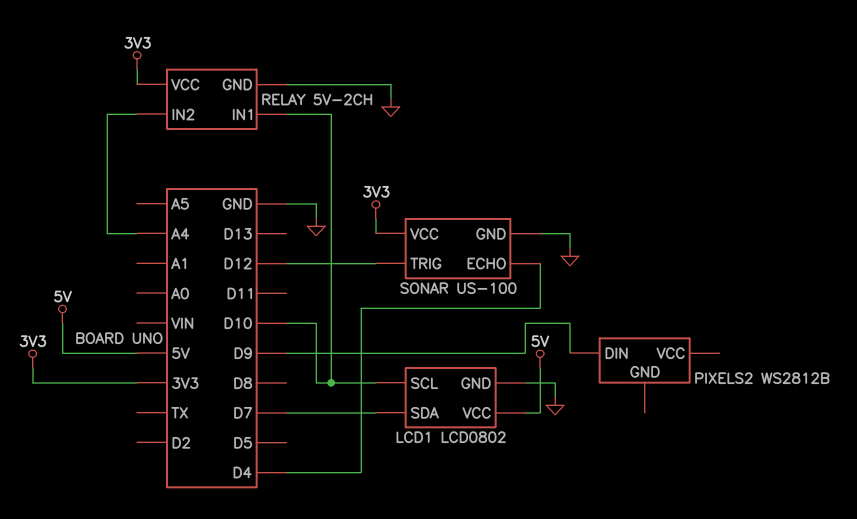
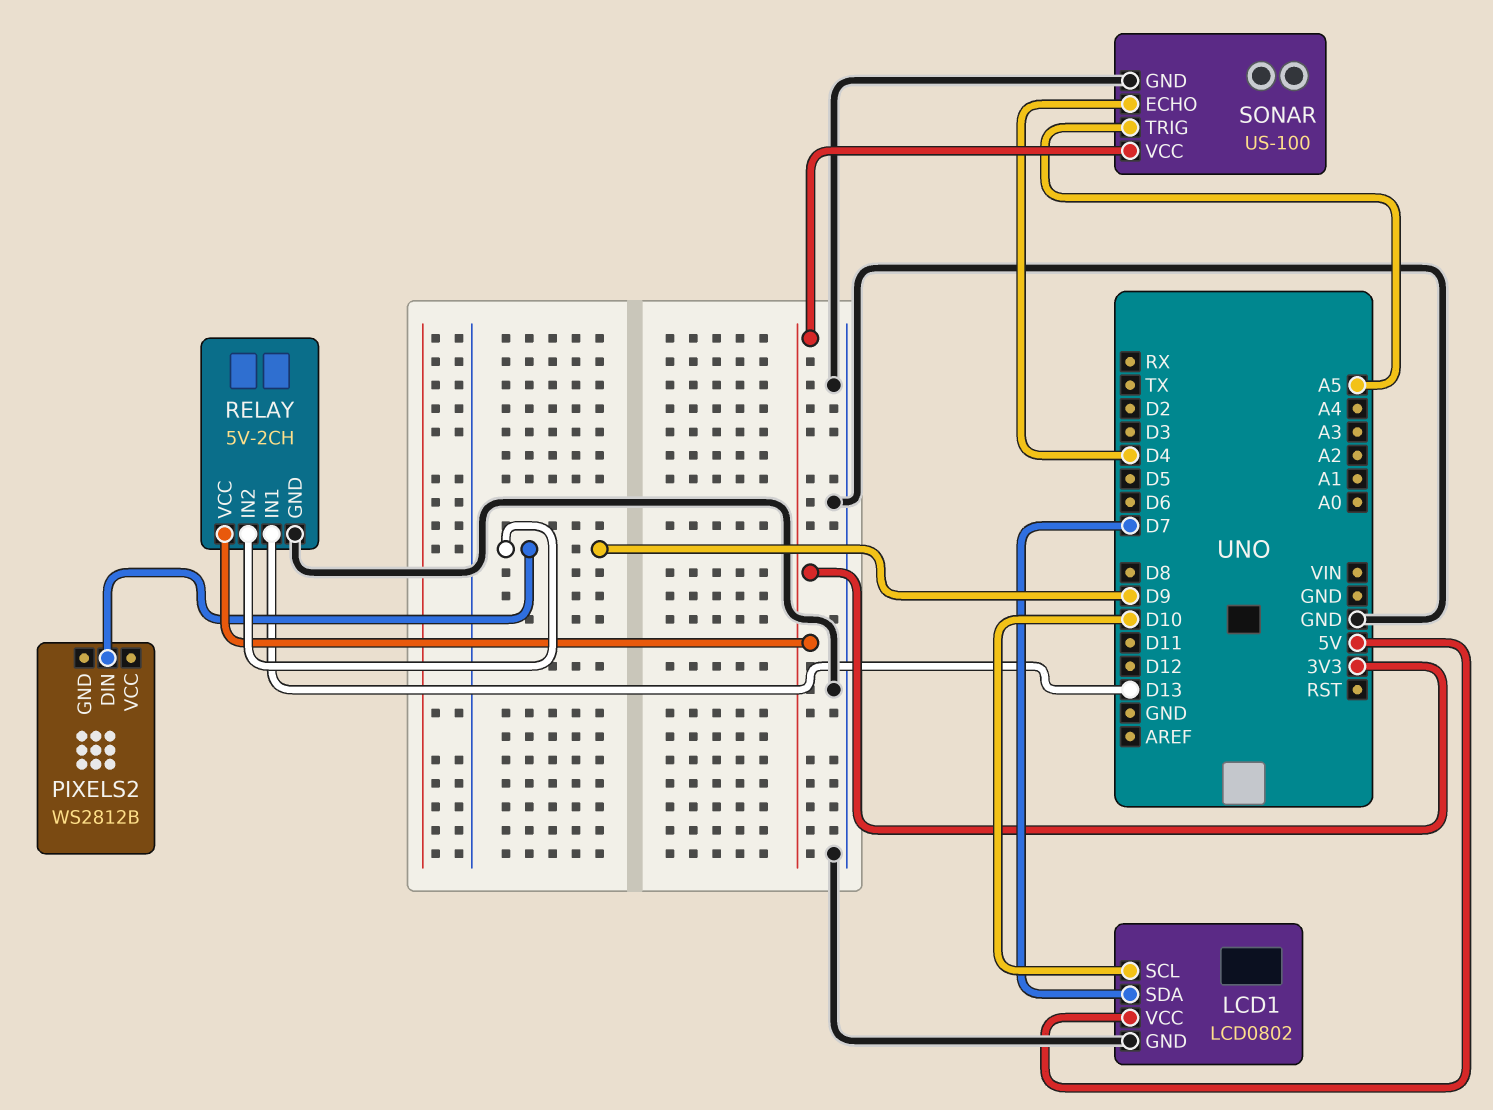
RELAY pin IN1: D10 -> D13
RELAY pin IN2: A4 -> D9
SONAR pin TRIG: D12 -> A5

